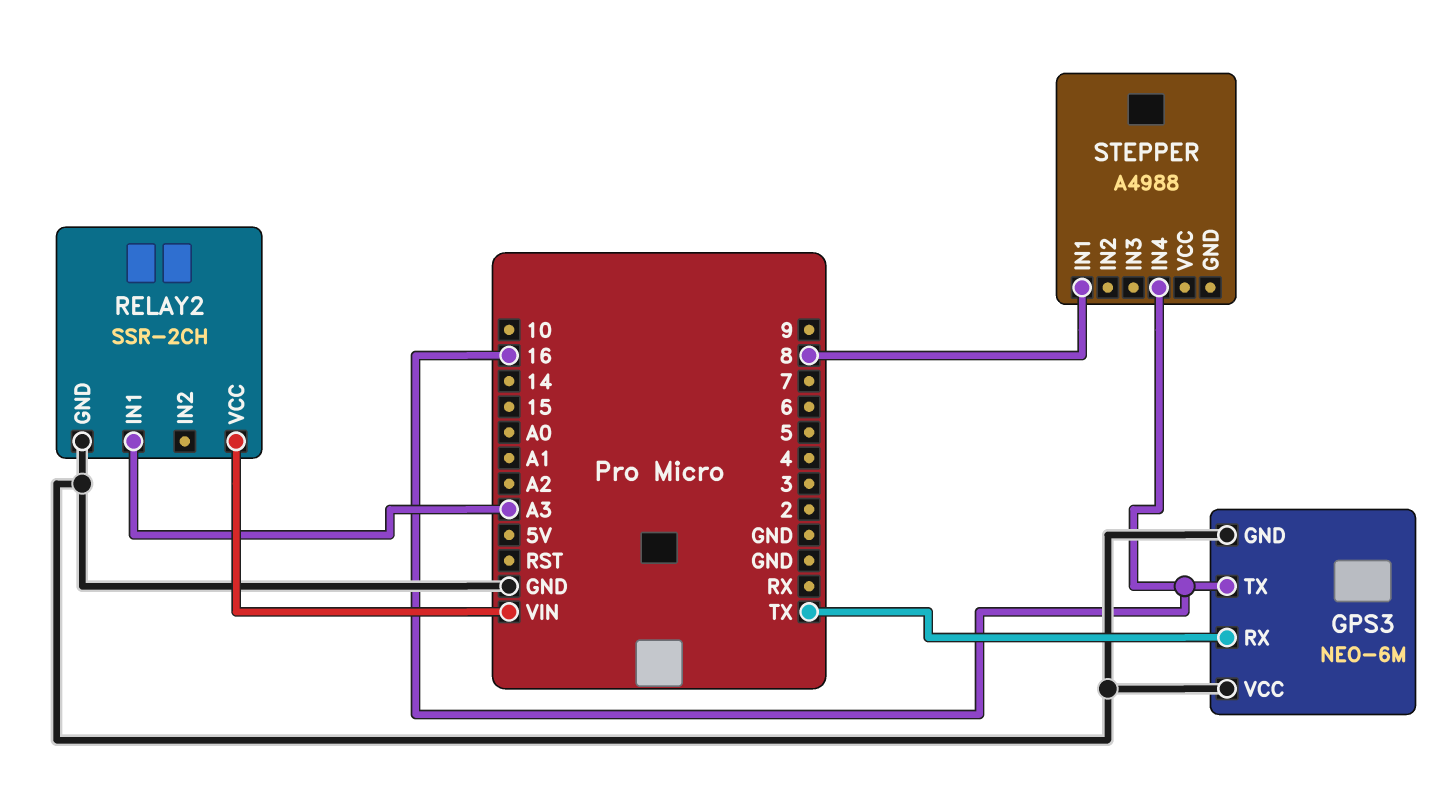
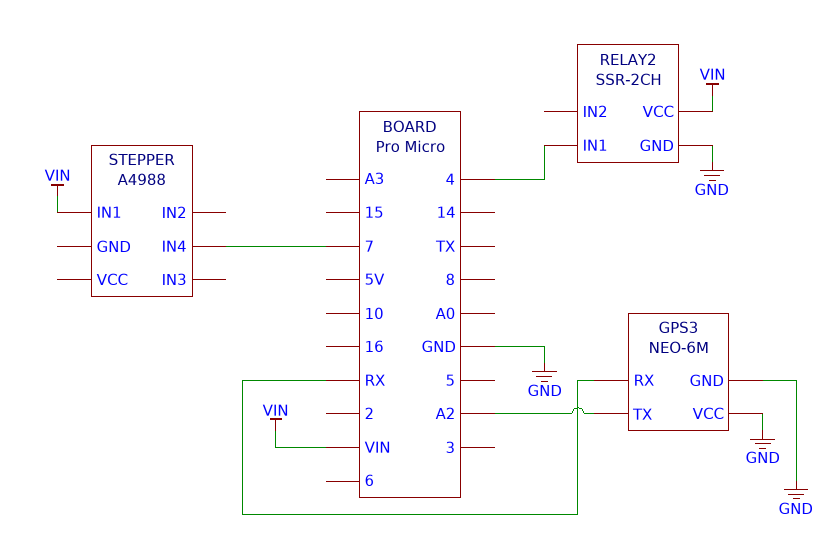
GPS3 pin RX: TX -> RX
GPS3 pin TX: 16 -> A2
RELAY2 pin IN1: A3 -> 4
STEPPER pin IN1: 8 -> VIN
STEPPER pin IN4: 16 -> 7

